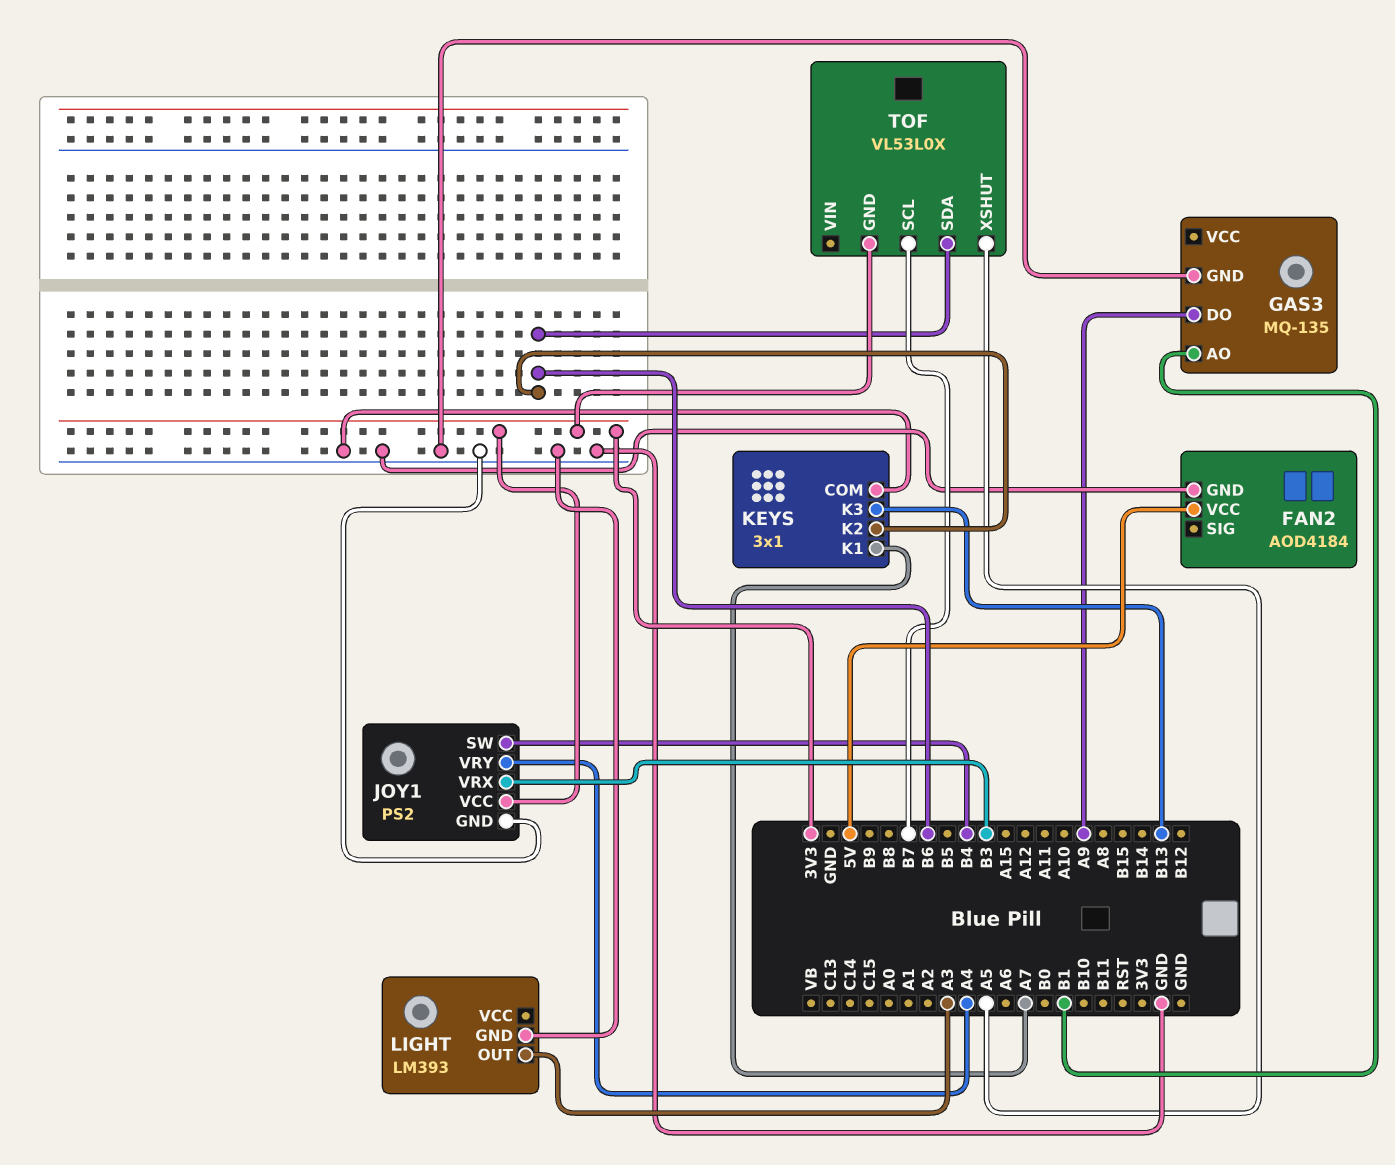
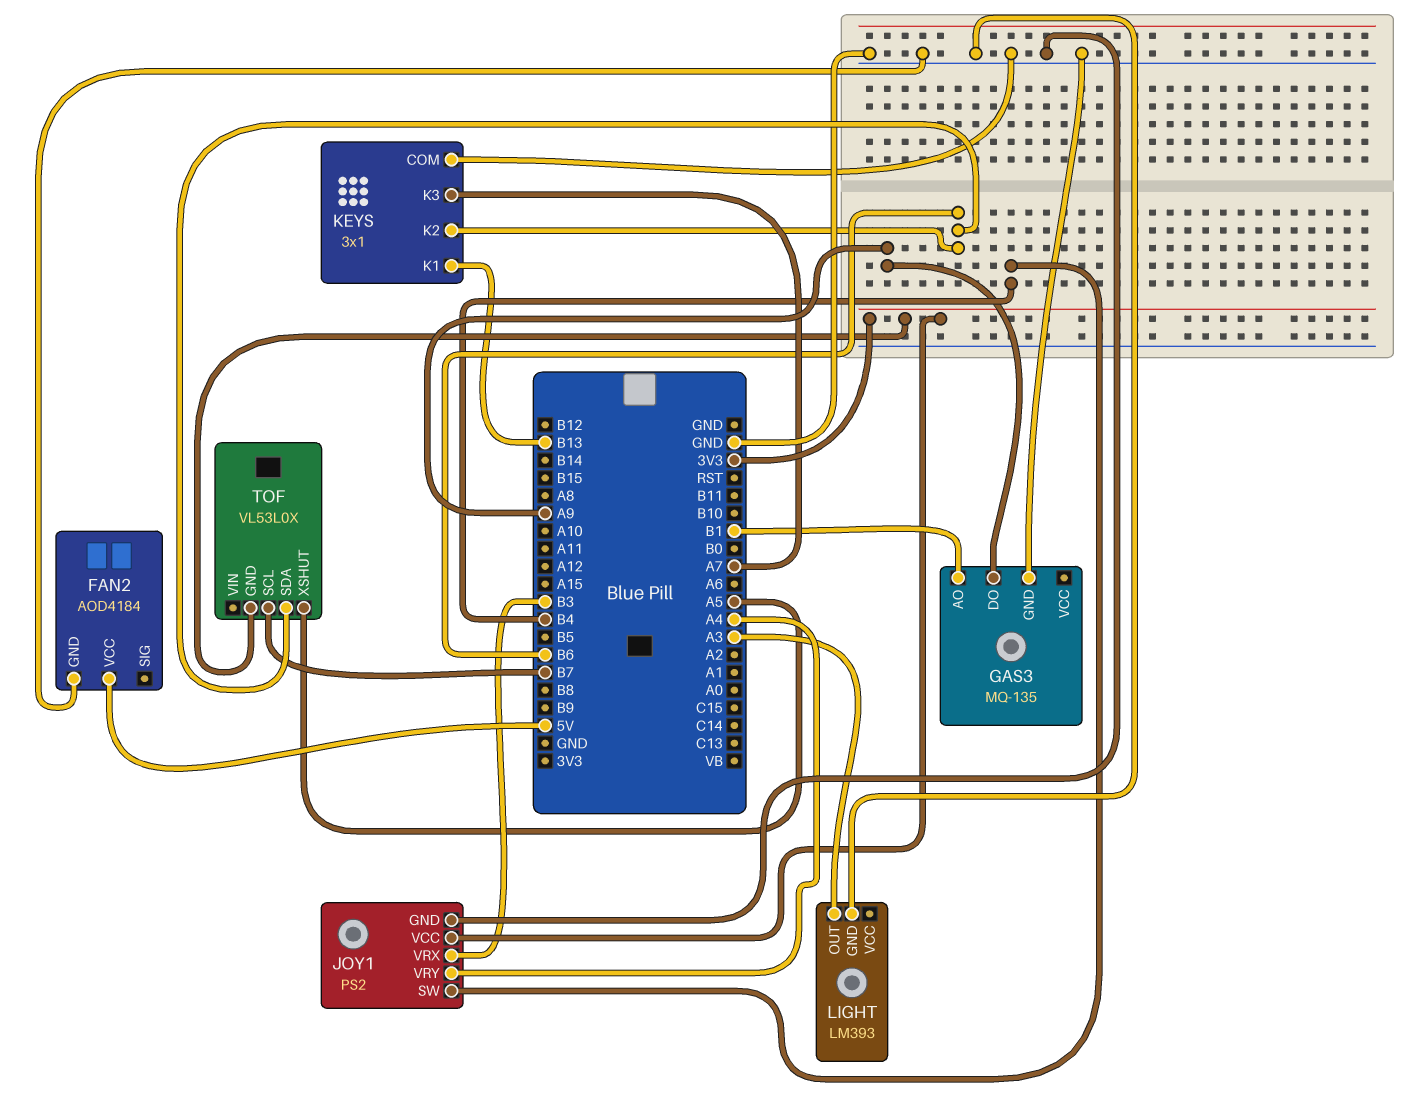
KEYS pin K1: A7 -> B13
KEYS pin K3: B13 -> A7

